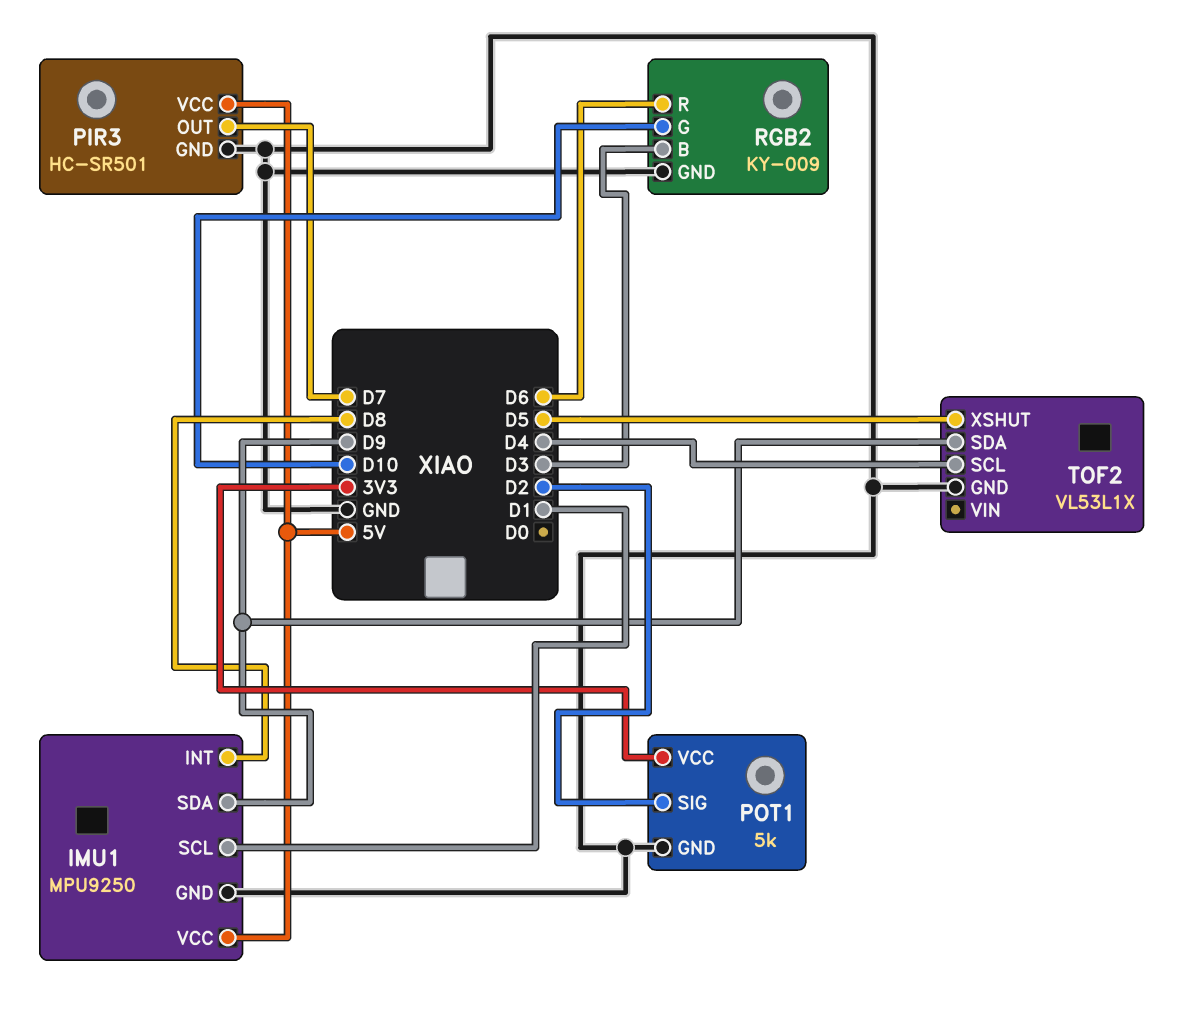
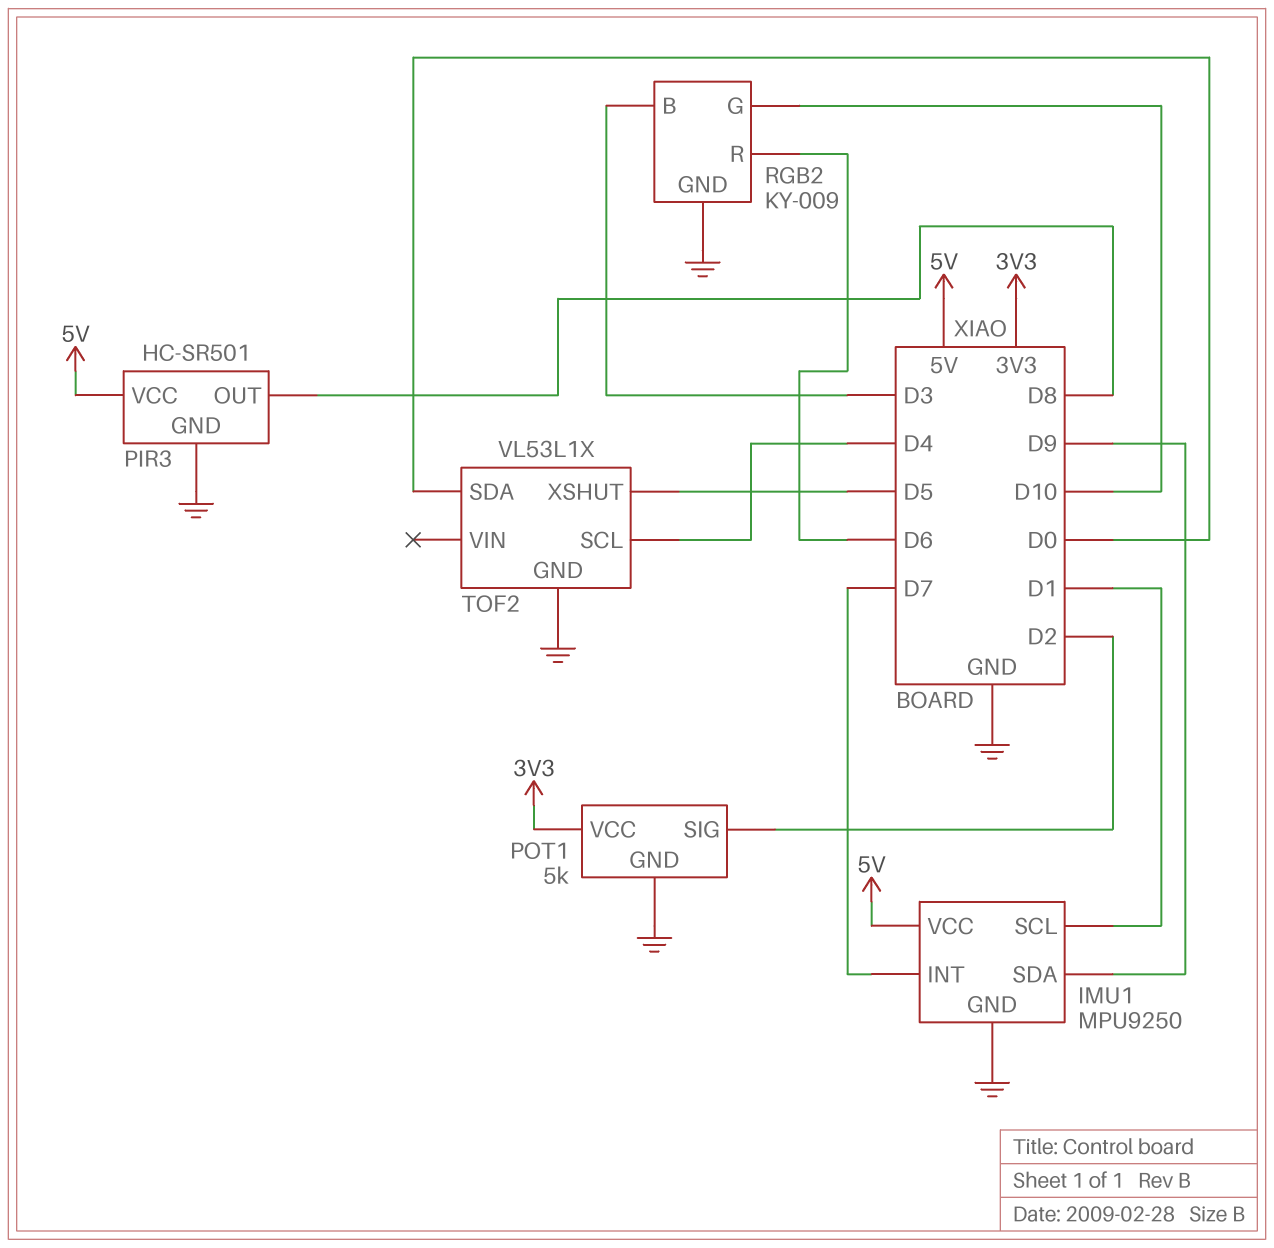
IMU1 pin INT: D8 -> D7
PIR3 pin OUT: D7 -> D8
TOF2 pin SDA: D9 -> D0

